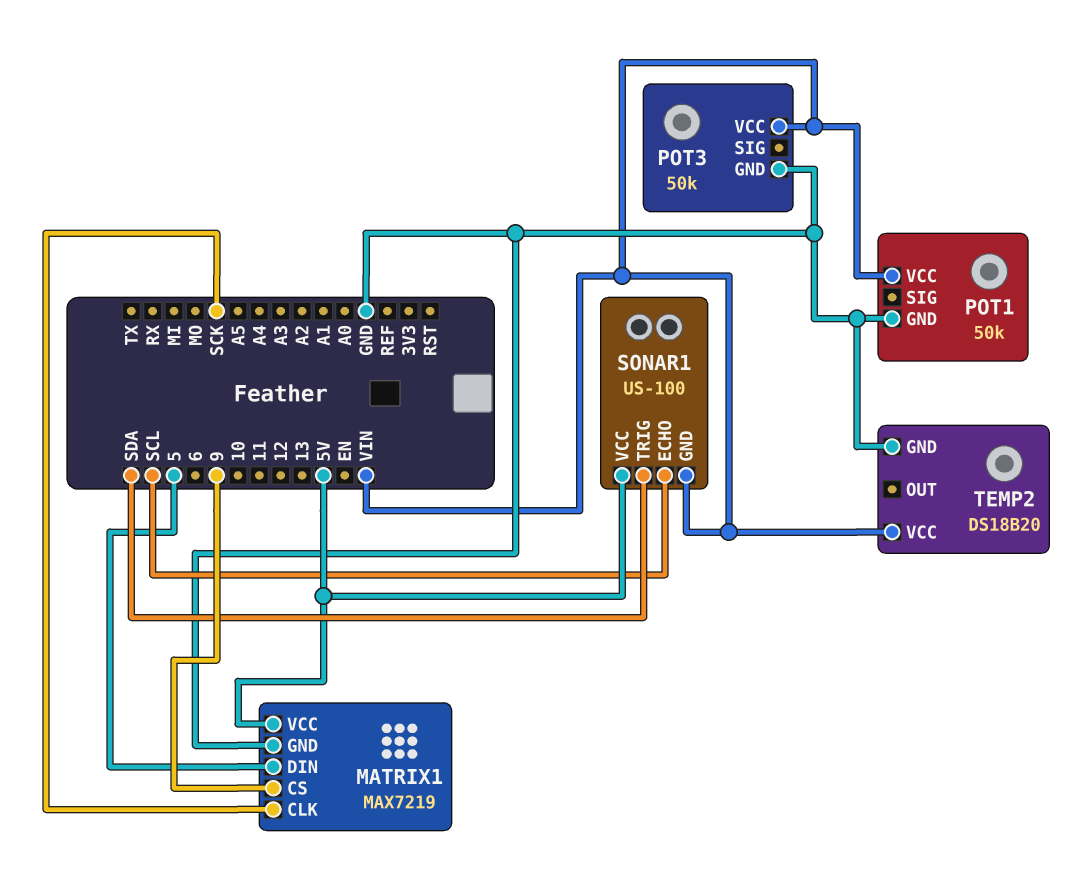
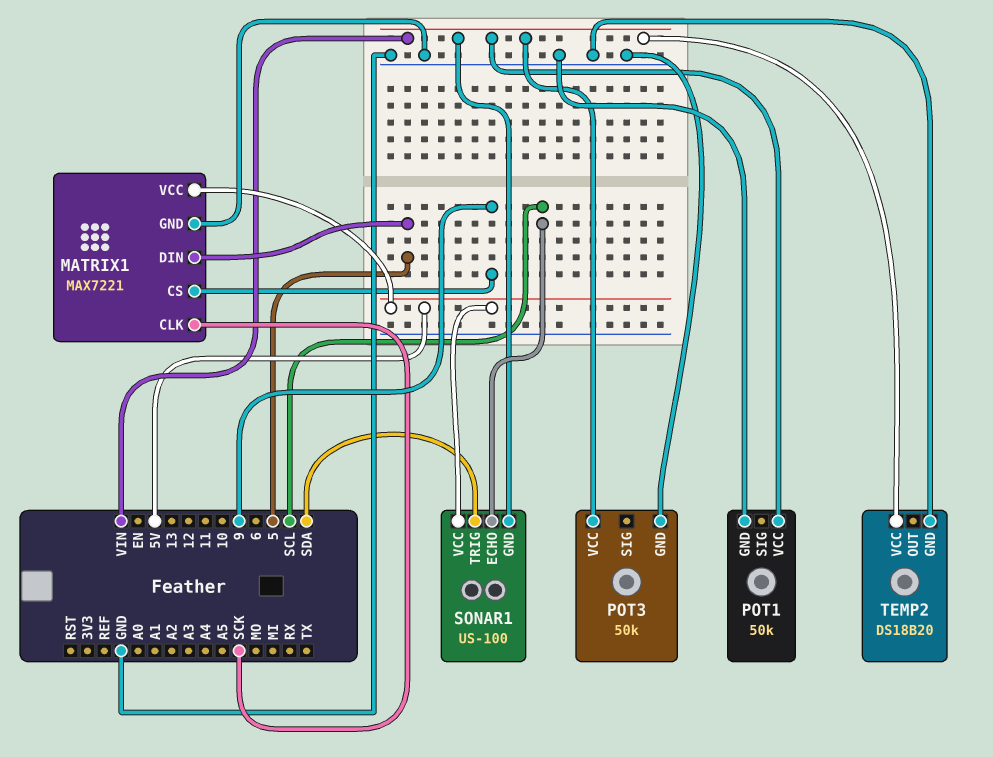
MATRIX1: MAX7219 -> MAX7221

